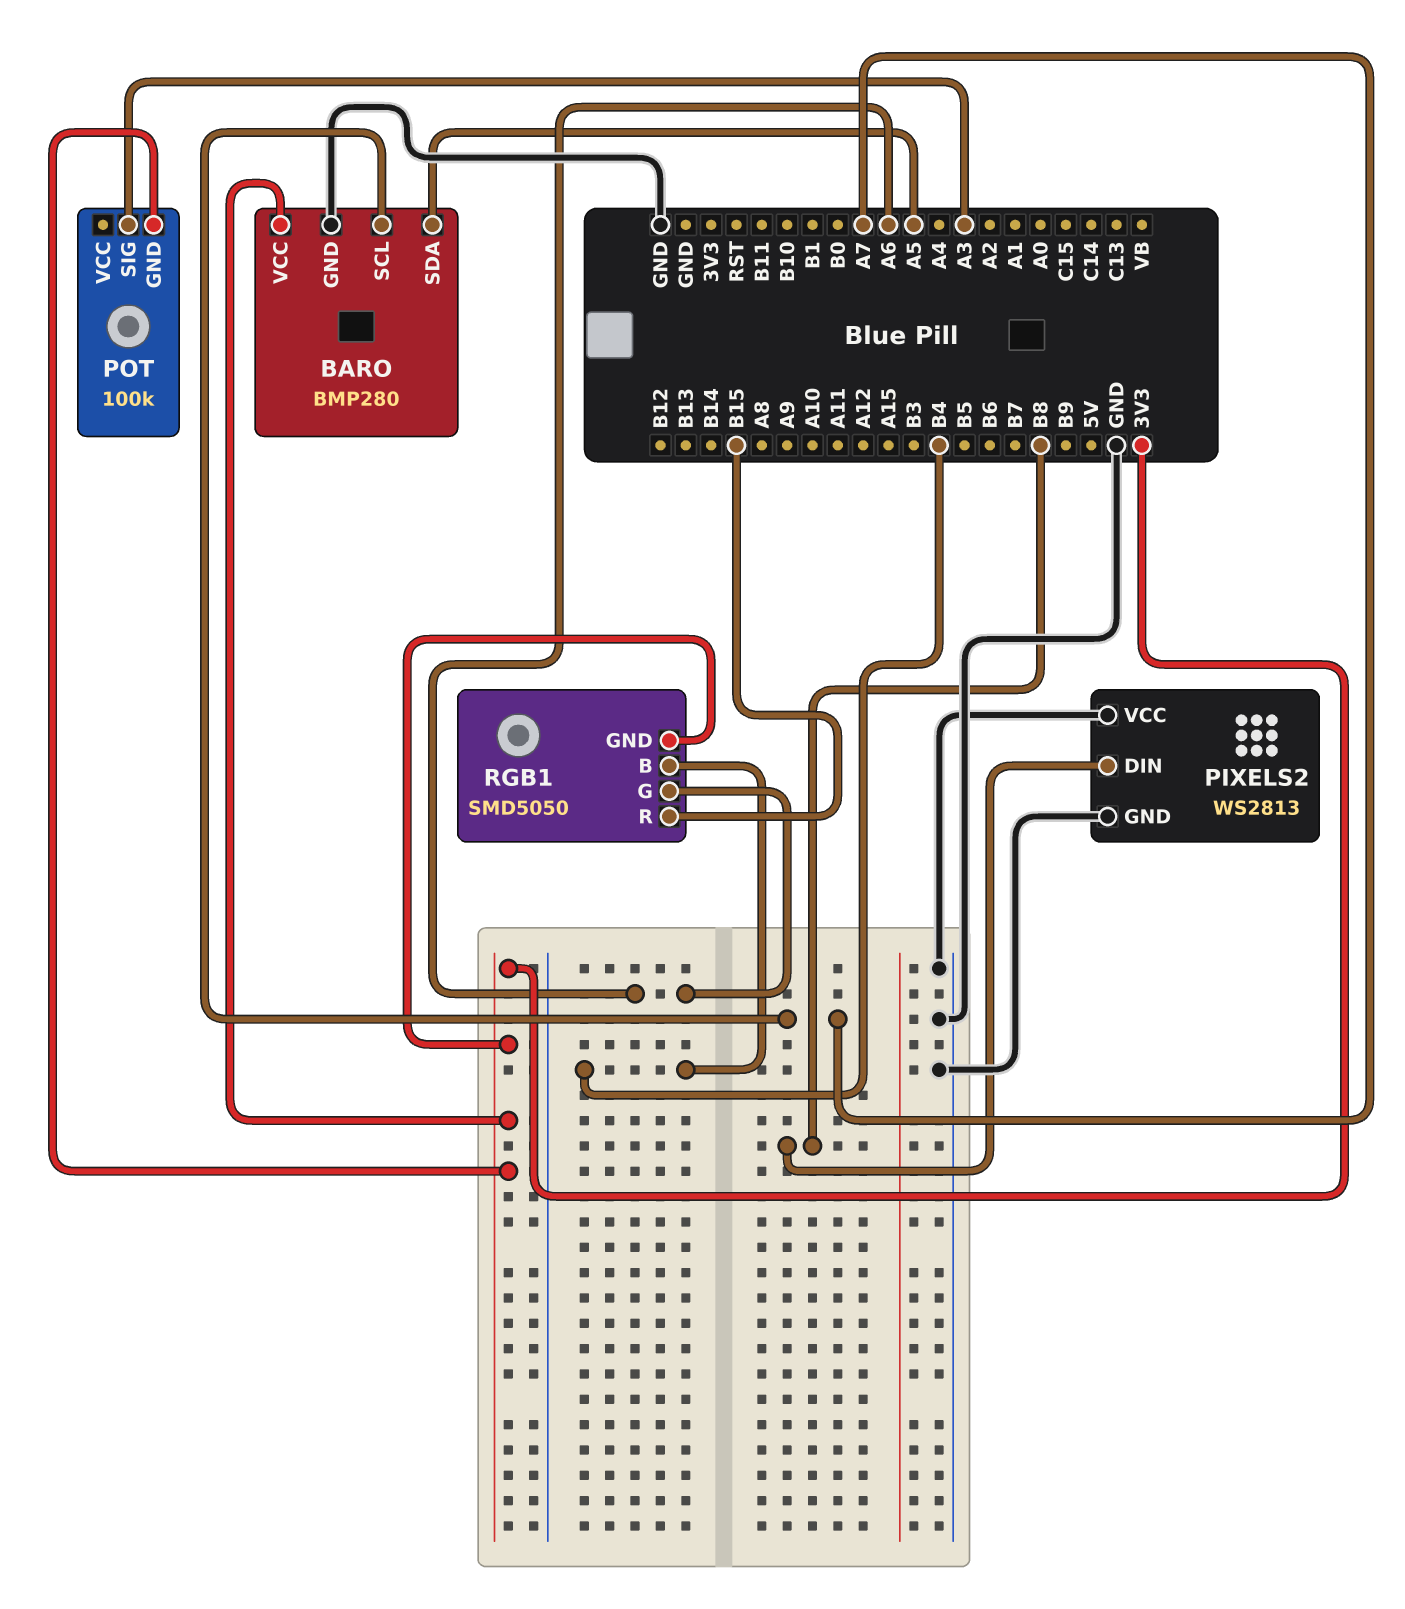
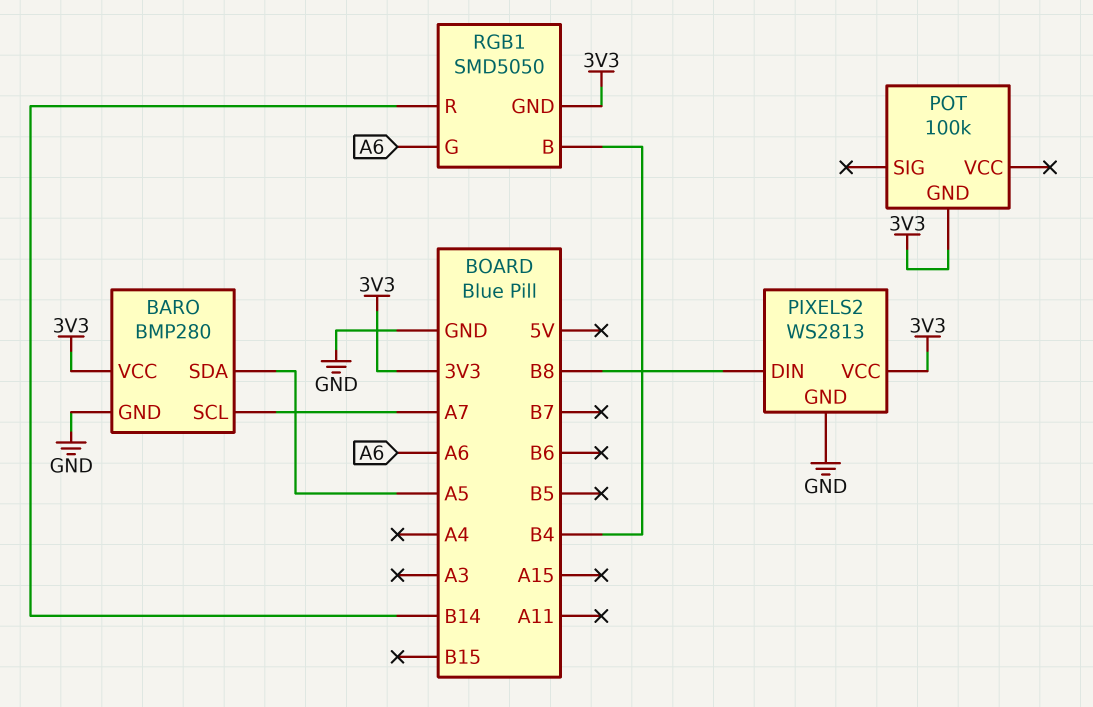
PIXELS2 pin VCC: GND -> 3V3
POT pin SIG: A3 -> none
RGB1 pin R: B15 -> B14

